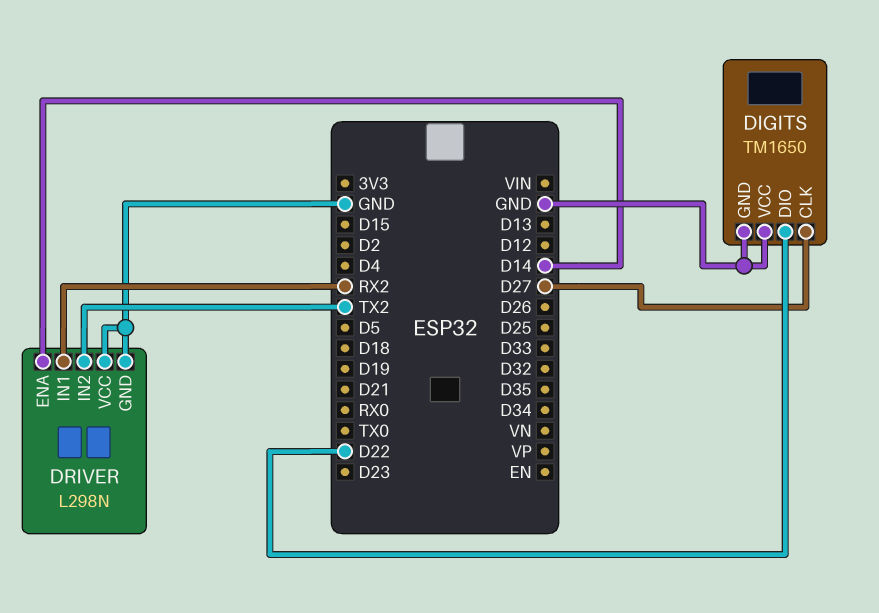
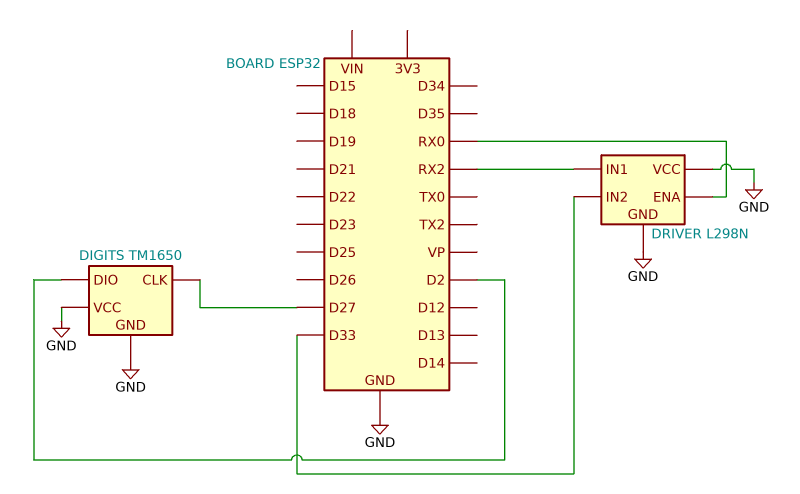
DIGITS pin DIO: D22 -> D2
DRIVER pin ENA: D14 -> RX0
DRIVER pin IN2: TX2 -> D33

